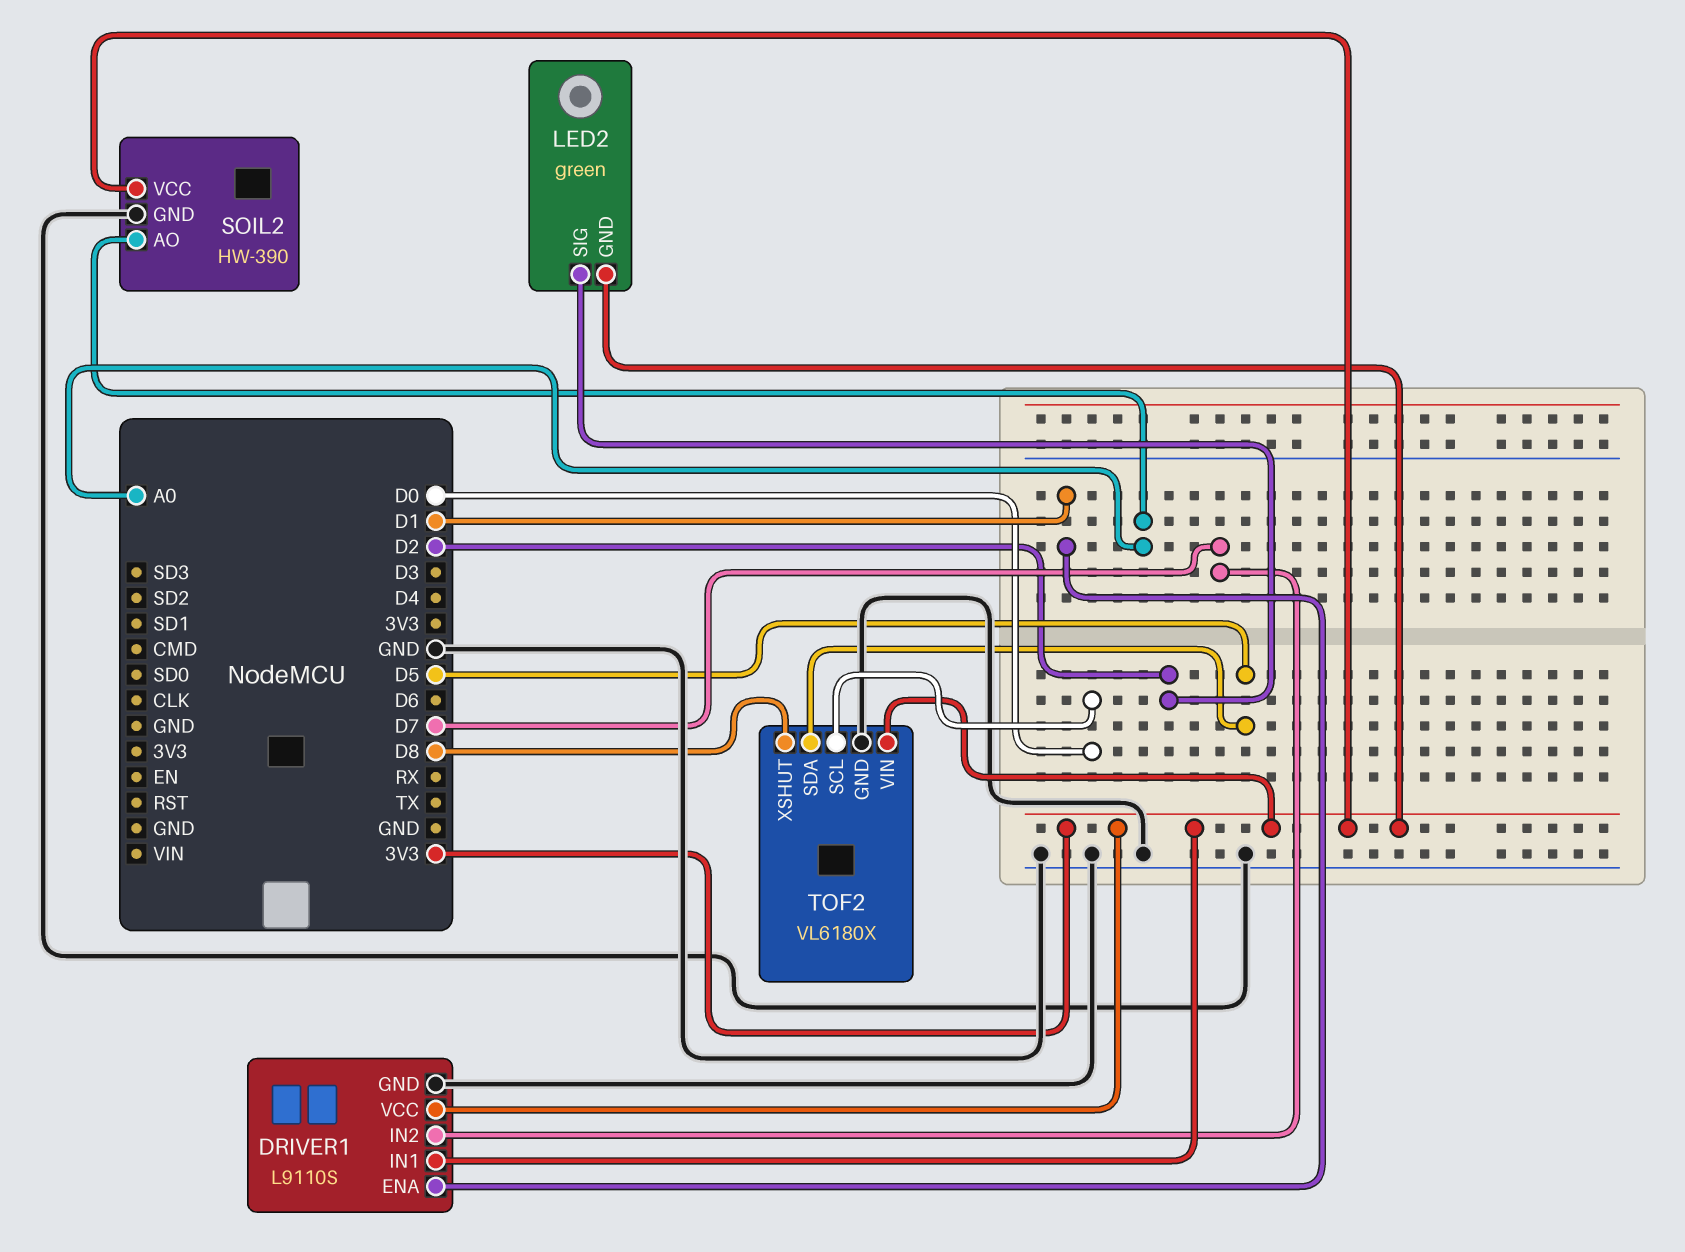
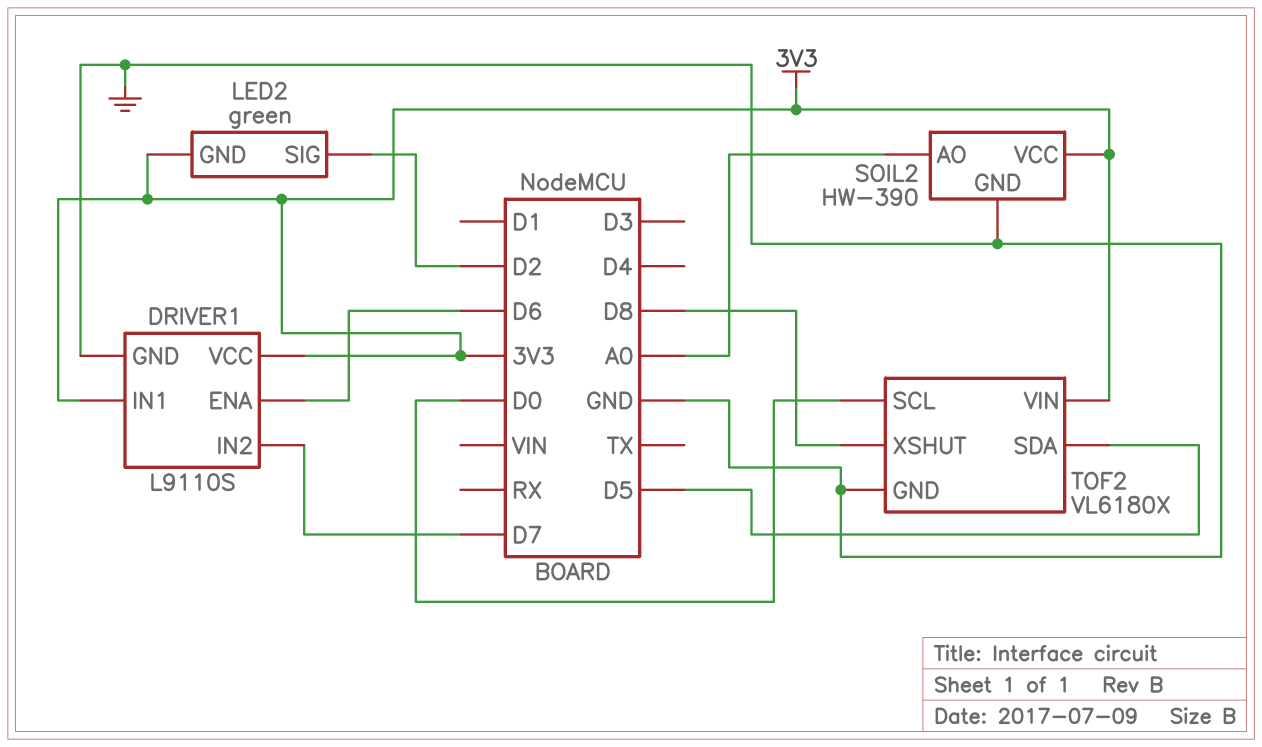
DRIVER1 pin ENA: D1 -> D6

